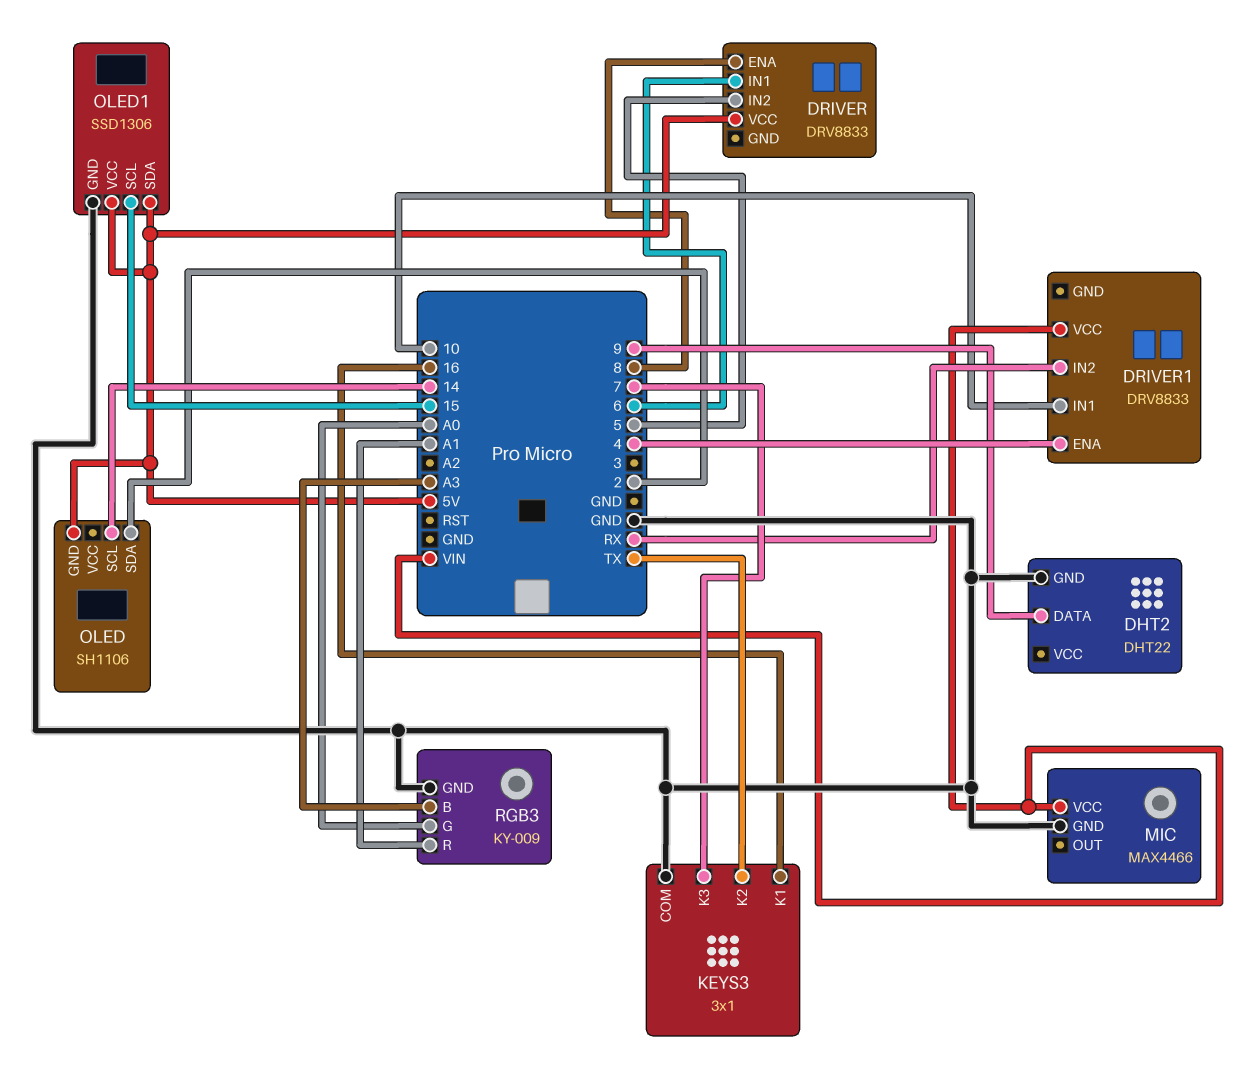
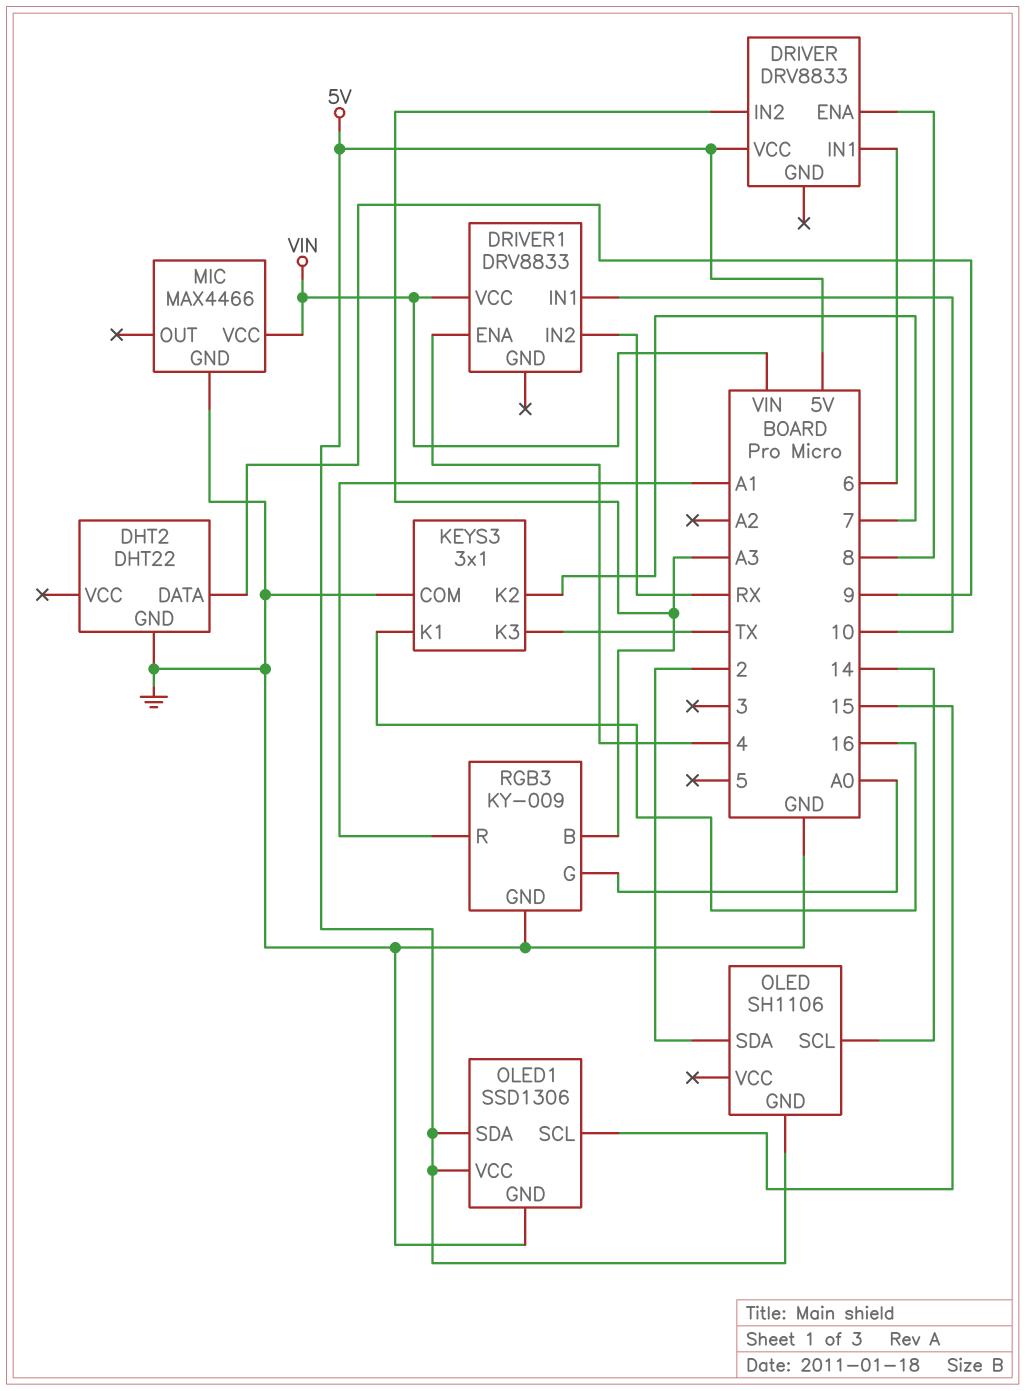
DRIVER pin IN2: 5 -> A3
KEYS3 pin K2: TX -> 7
KEYS3 pin K3: 7 -> TX

